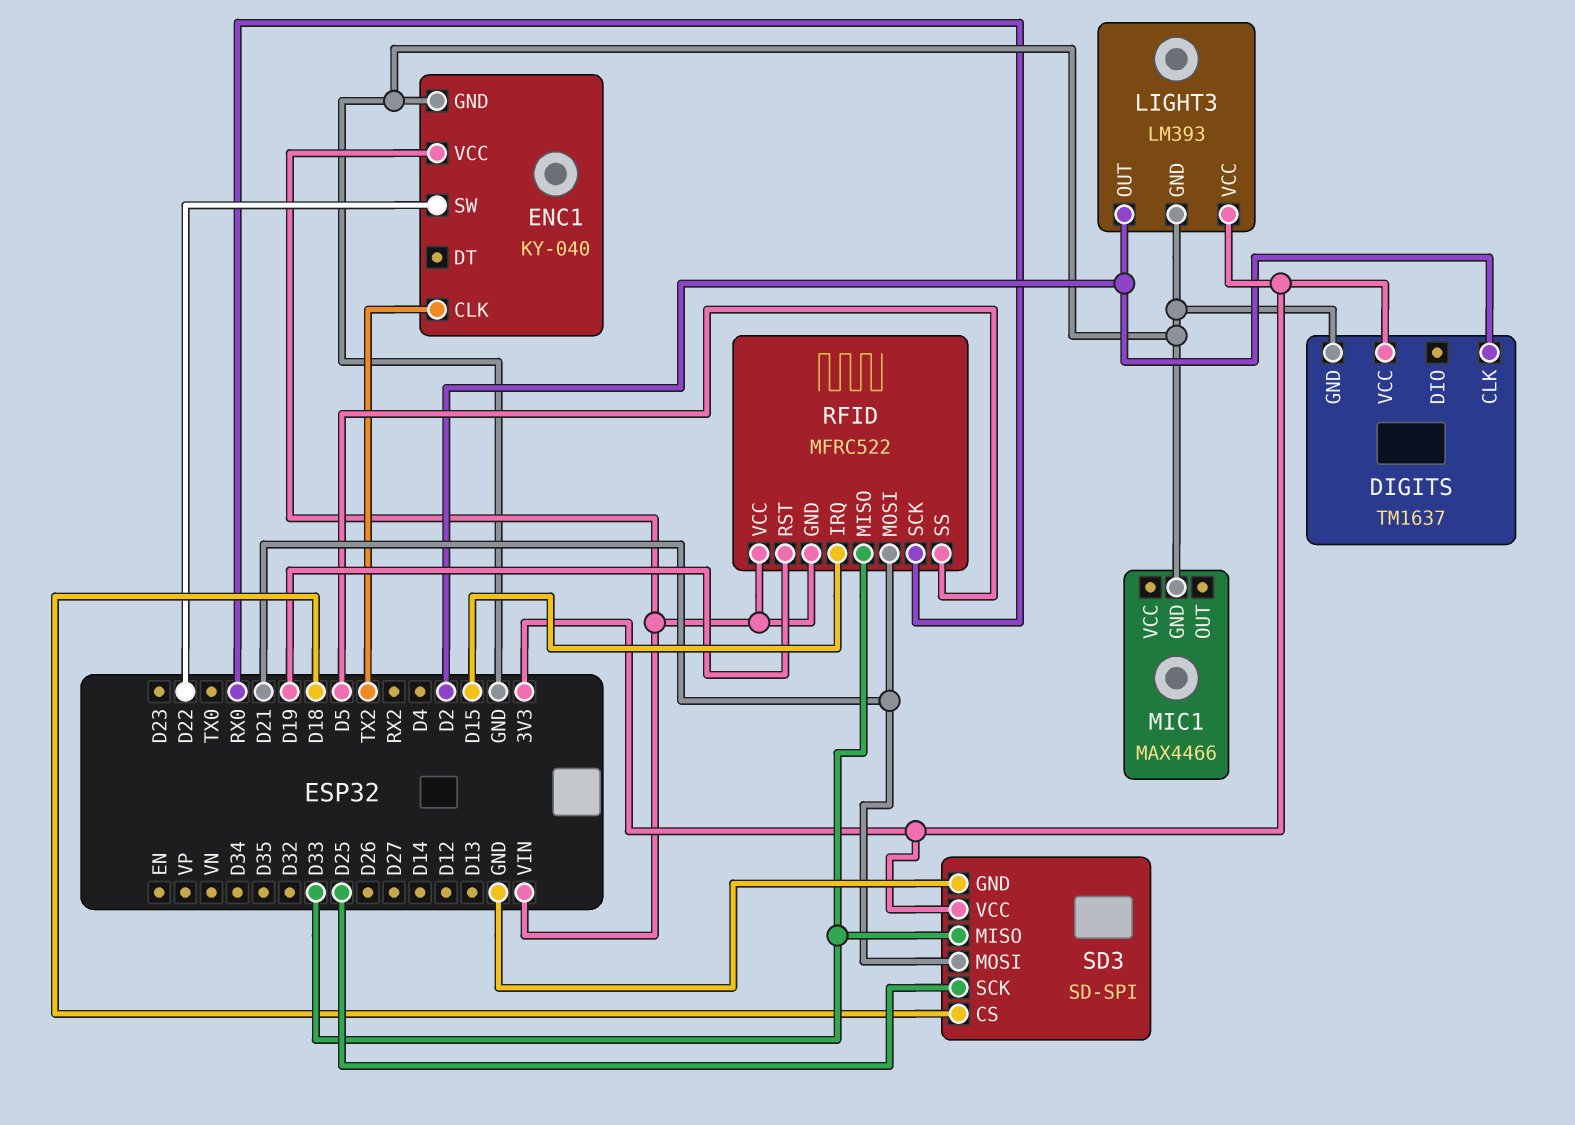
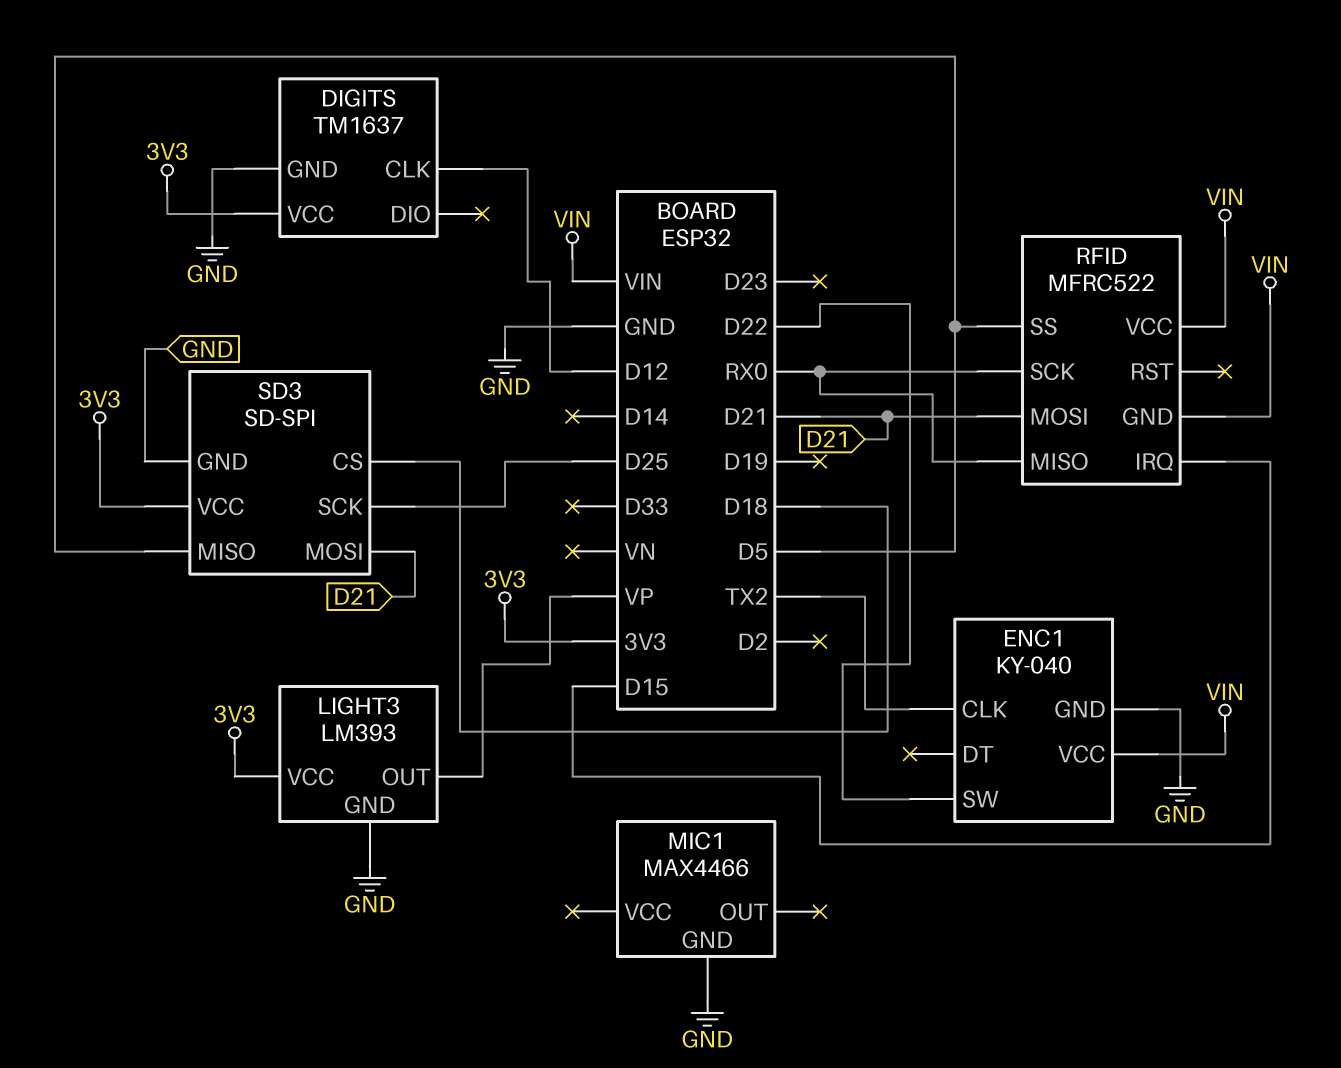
DIGITS pin CLK: D2 -> D12
LIGHT3 pin OUT: D2 -> VP
RFID pin MISO: D33 -> RX0
RFID pin RST: D19 -> none
SD3 pin MISO: D33 -> D5

